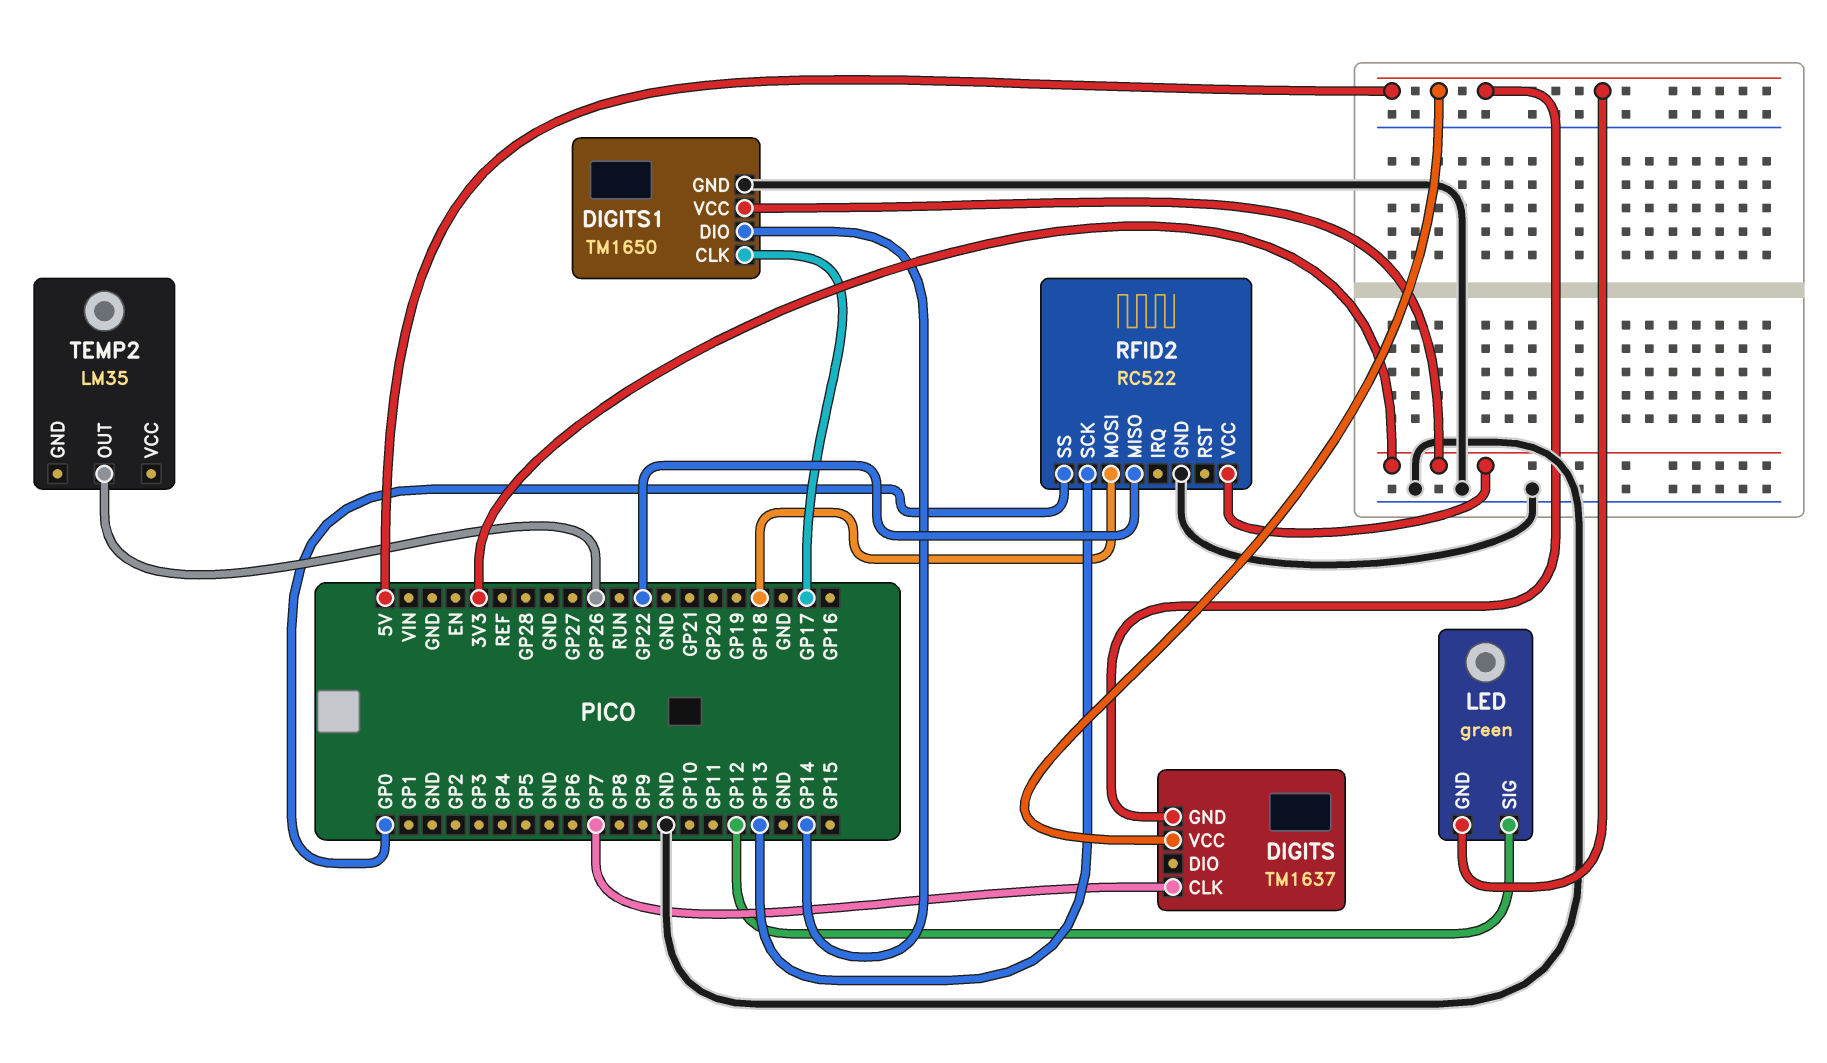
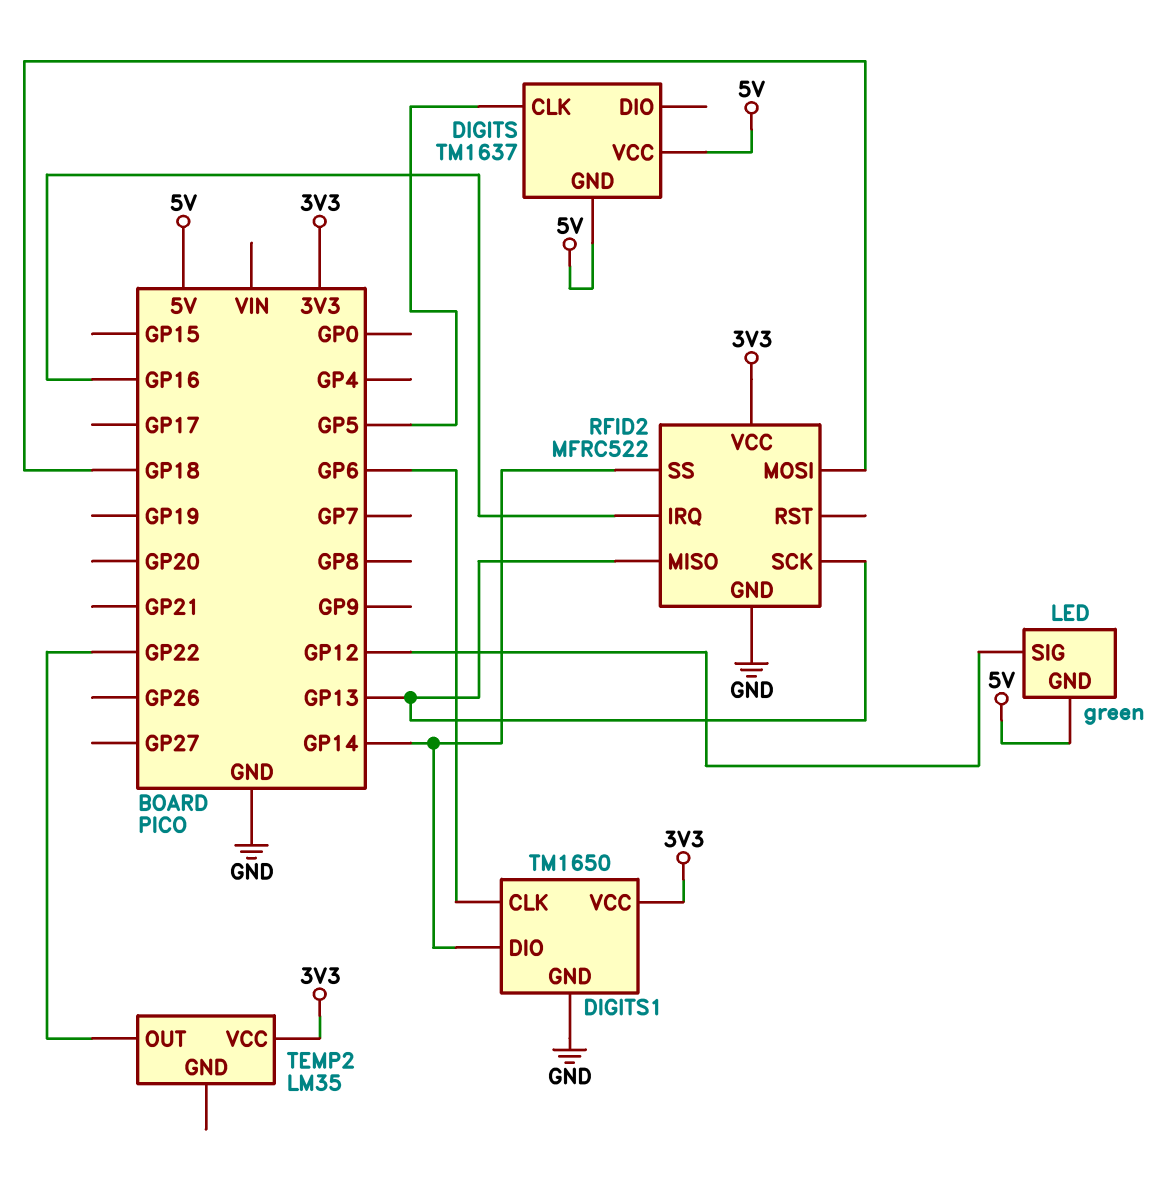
DIGITS pin CLK: GP7 -> GP5
DIGITS1 pin CLK: GP17 -> GP6
RFID2: RC522 -> MFRC522
RFID2 pin IRQ: none -> GP16
RFID2 pin MISO: GP22 -> GP13
RFID2 pin SS: GP0 -> GP14
TEMP2 pin OUT: GP26 -> GP22
TEMP2 pin VCC: none -> 3V3

